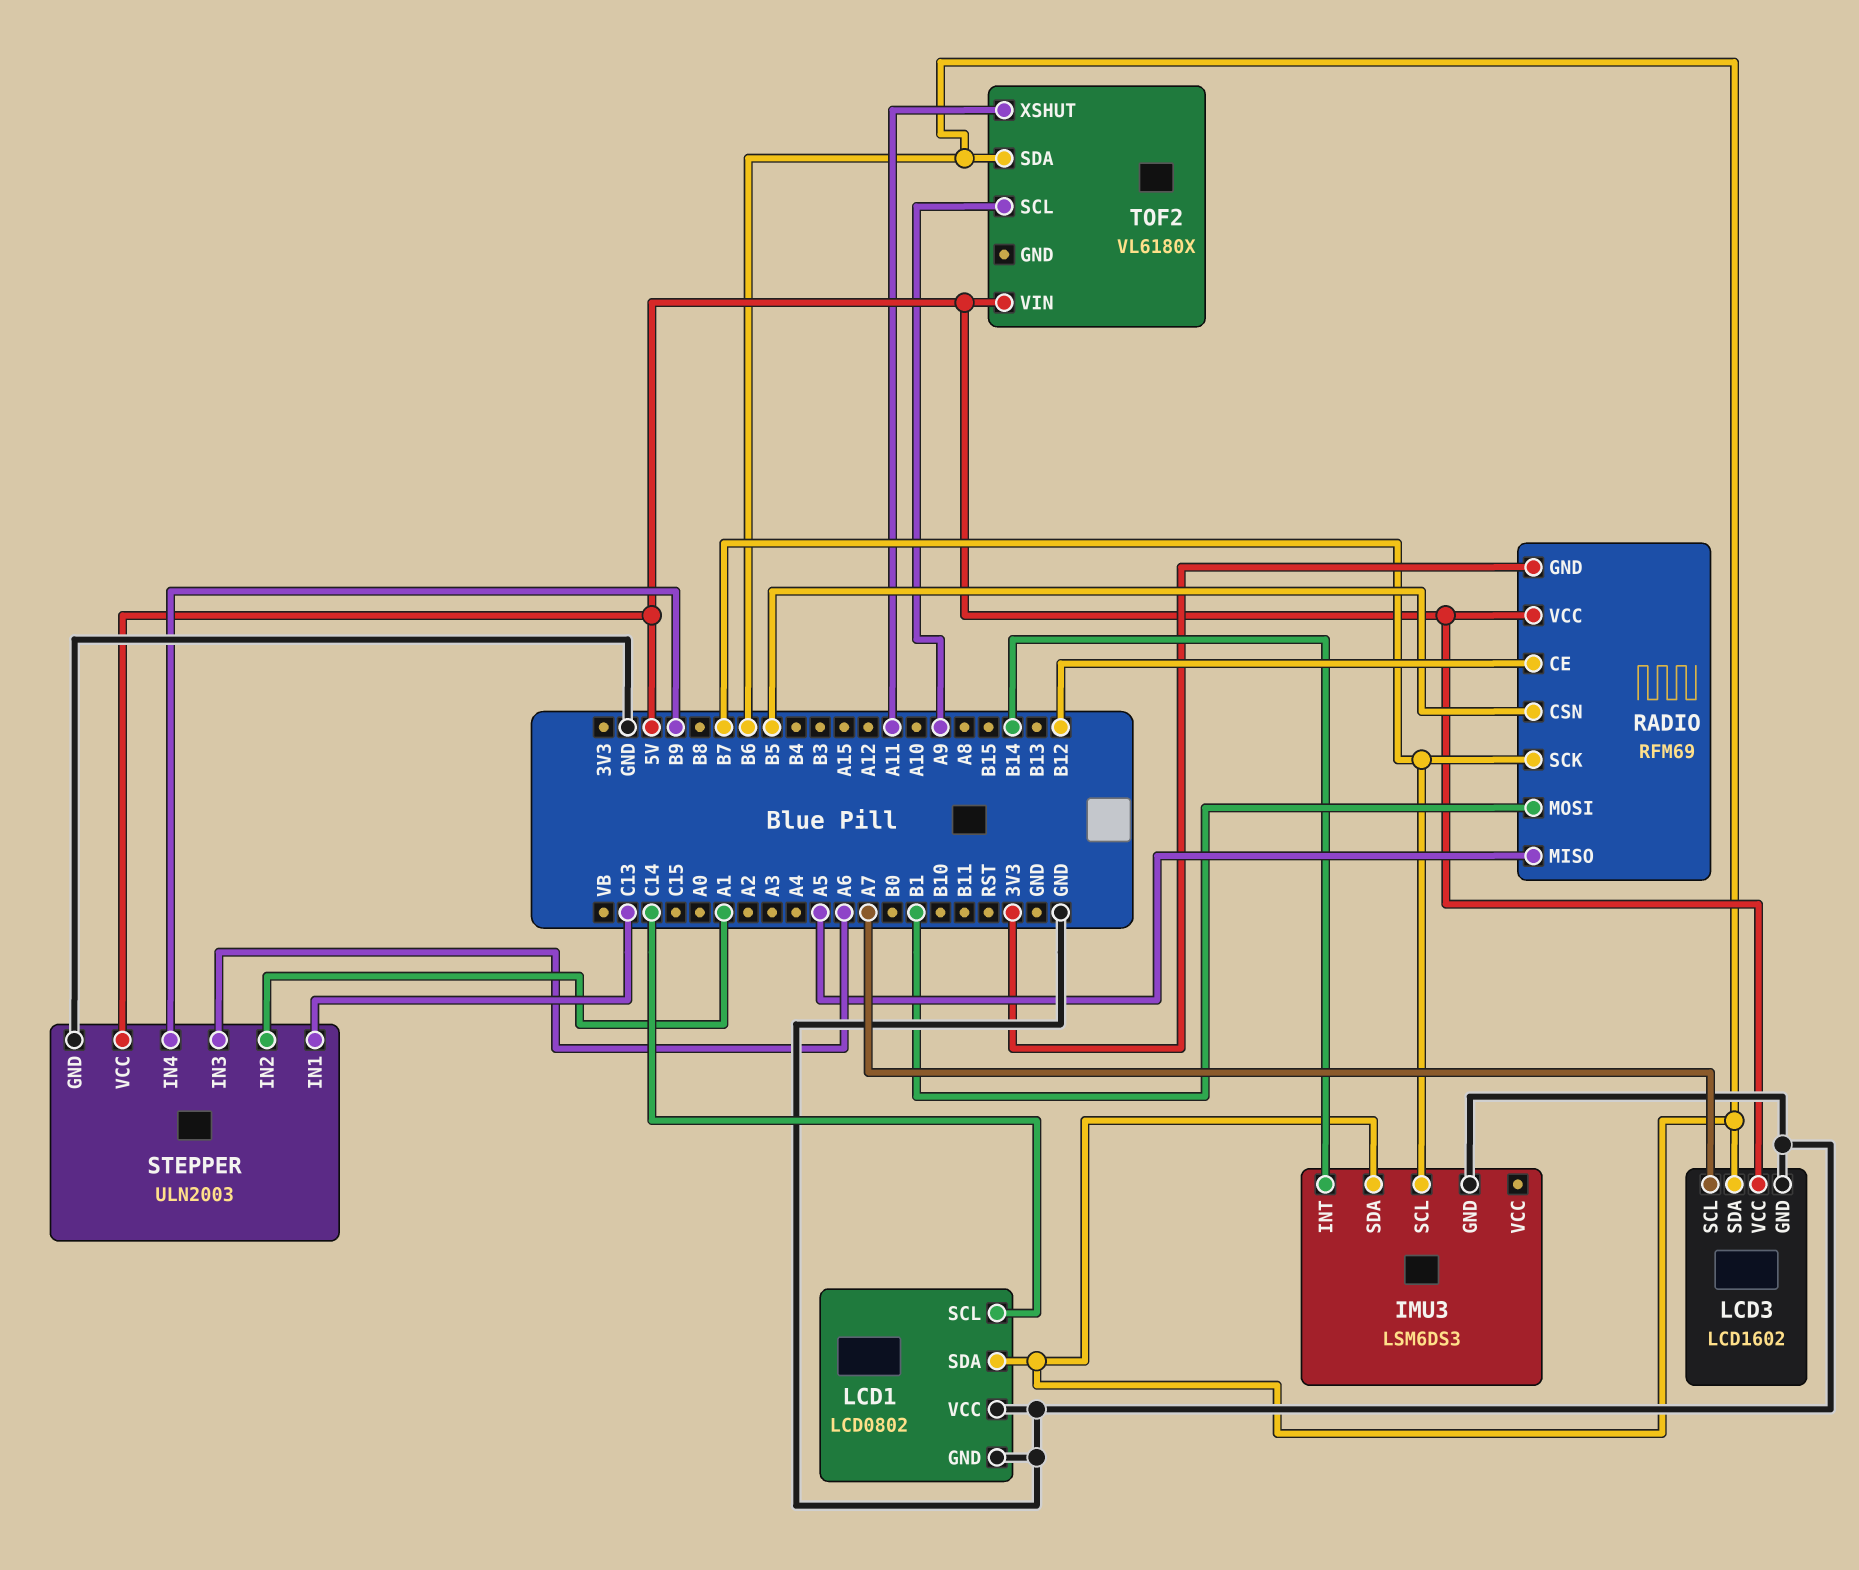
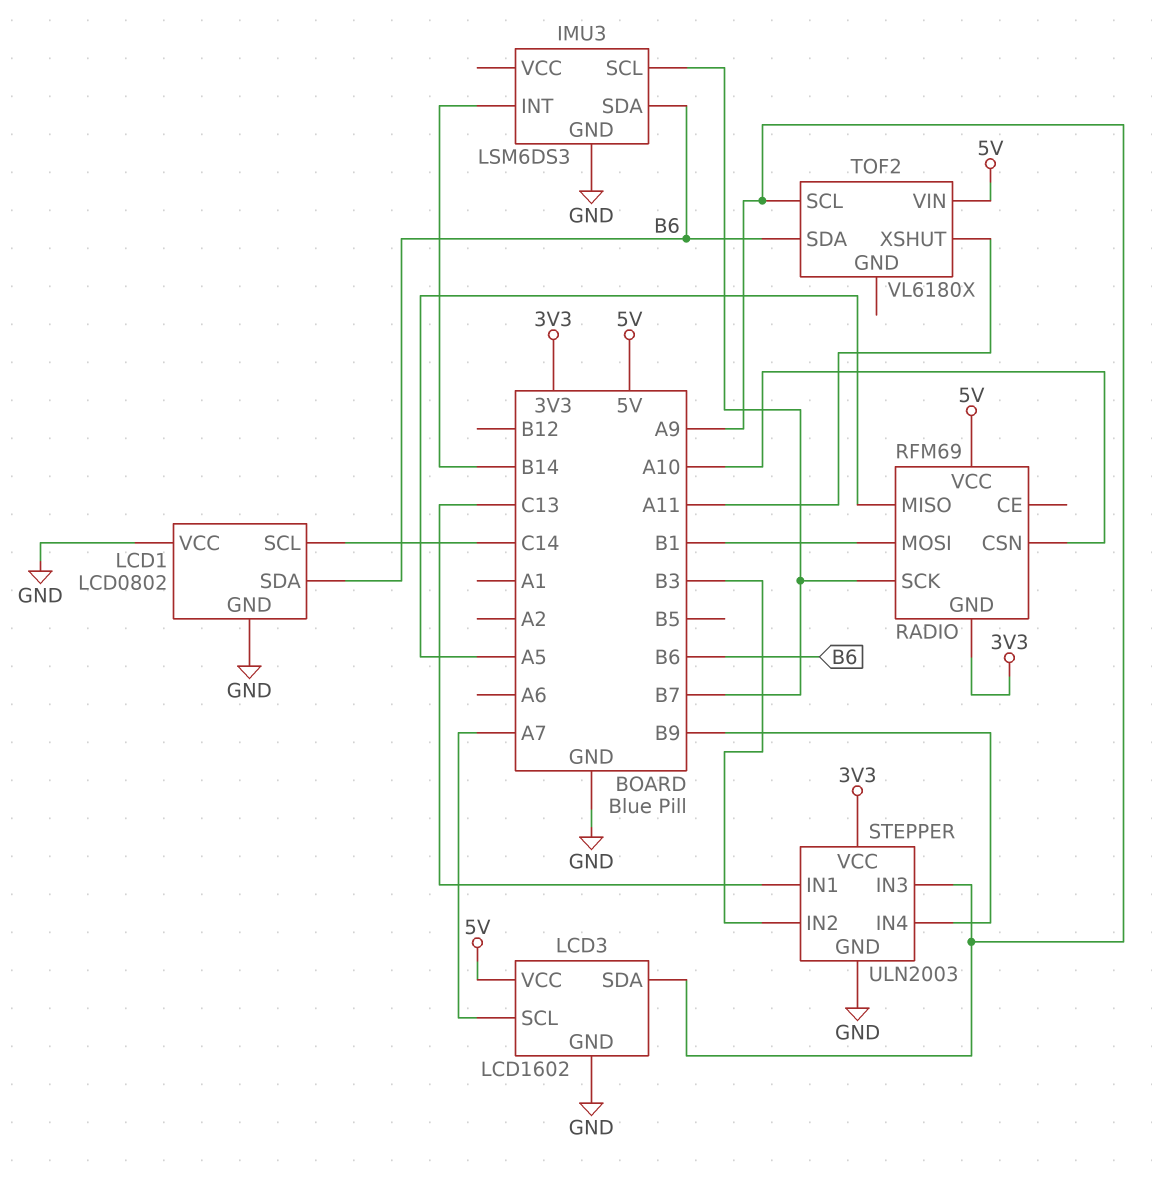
LCD3 pin SDA: B6 -> A9
RADIO pin CE: B12 -> none
RADIO pin CSN: B5 -> A10
STEPPER pin IN2: A1 -> B3
STEPPER pin IN3: A6 -> A9
STEPPER pin VCC: 5V -> 3V3

